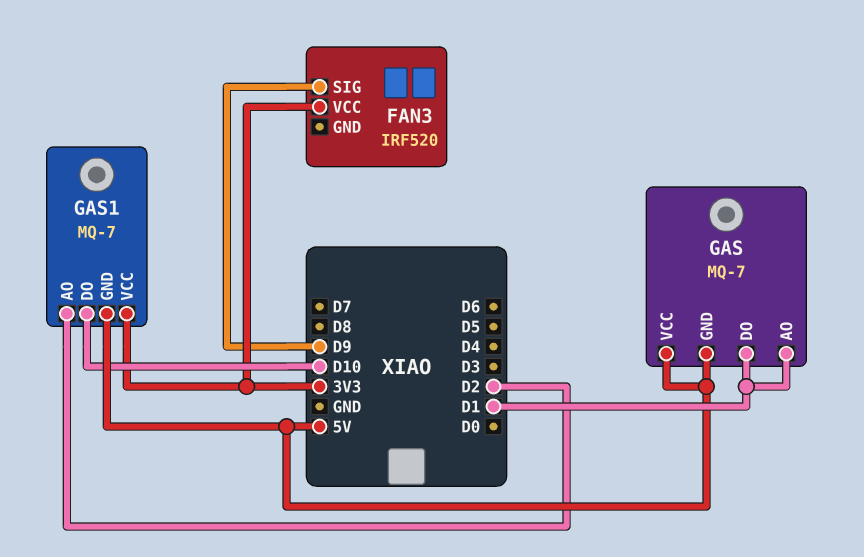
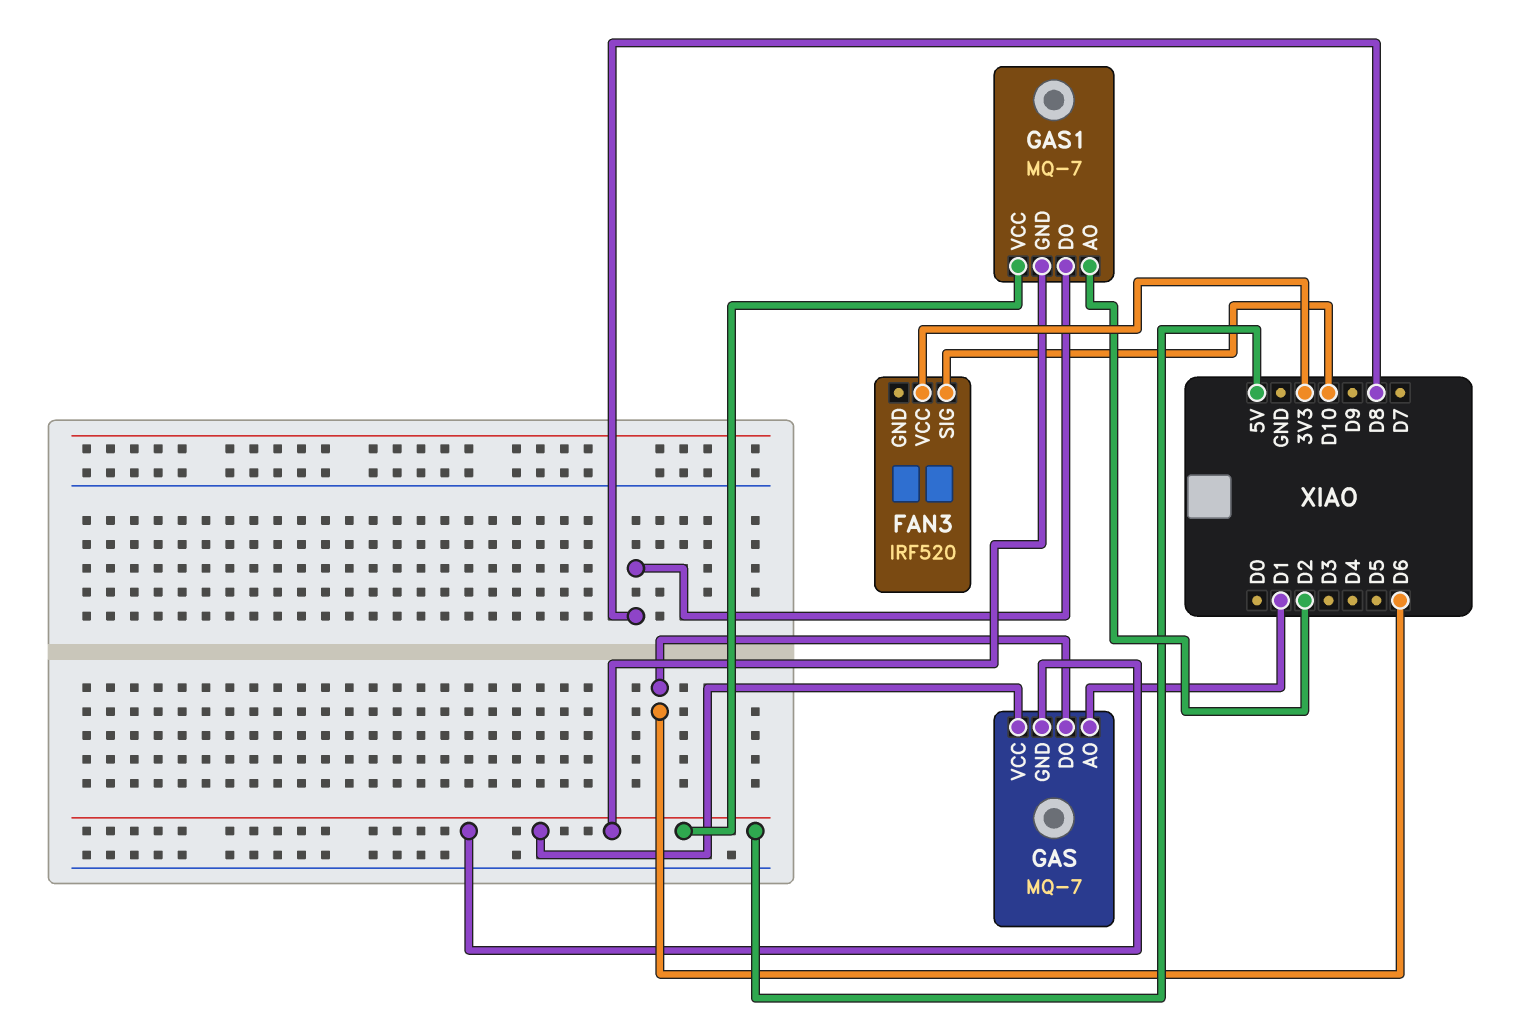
FAN3 pin SIG: D9 -> D10
GAS pin DO: D1 -> D6
GAS1 pin DO: D10 -> D8
GAS1 pin VCC: 3V3 -> 5V

